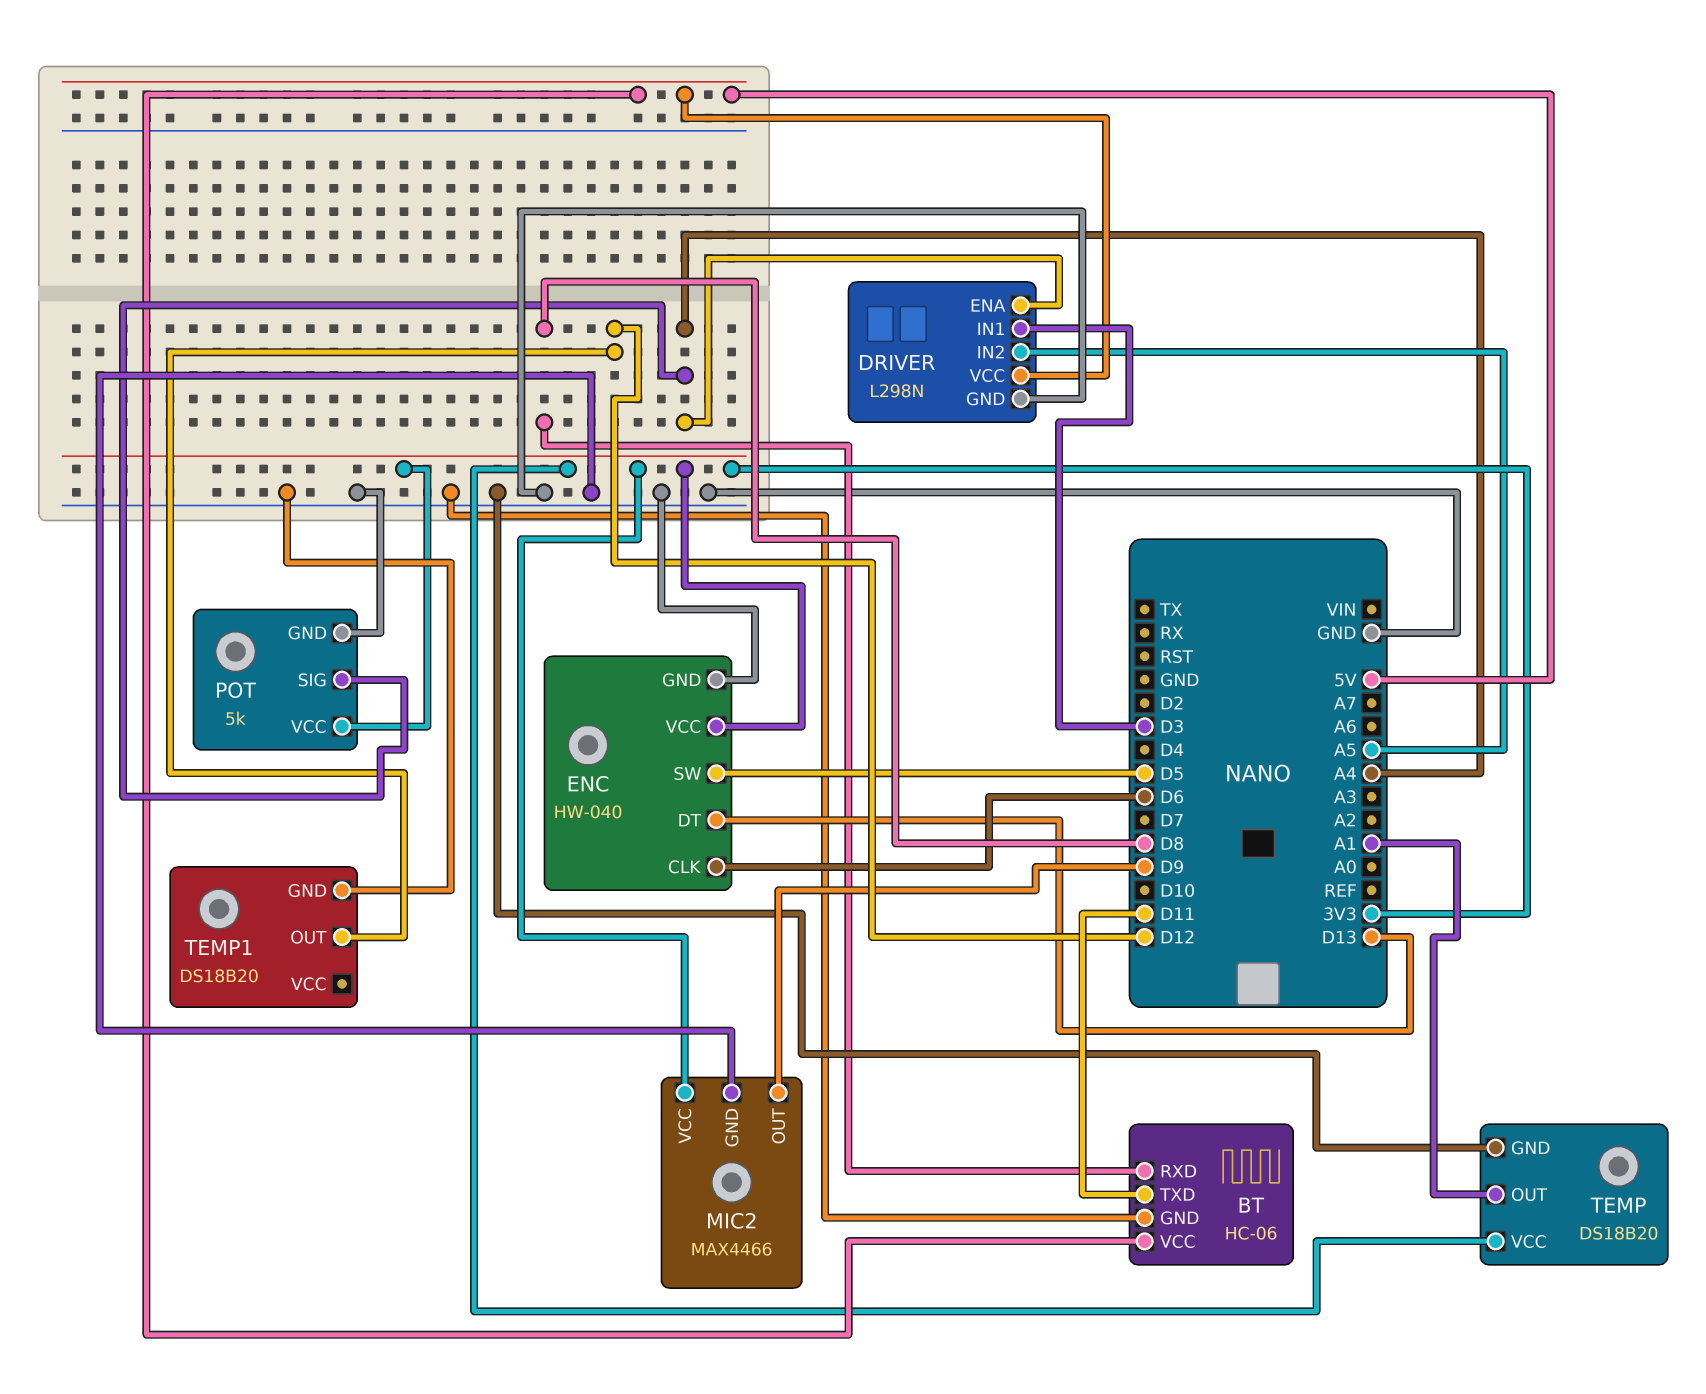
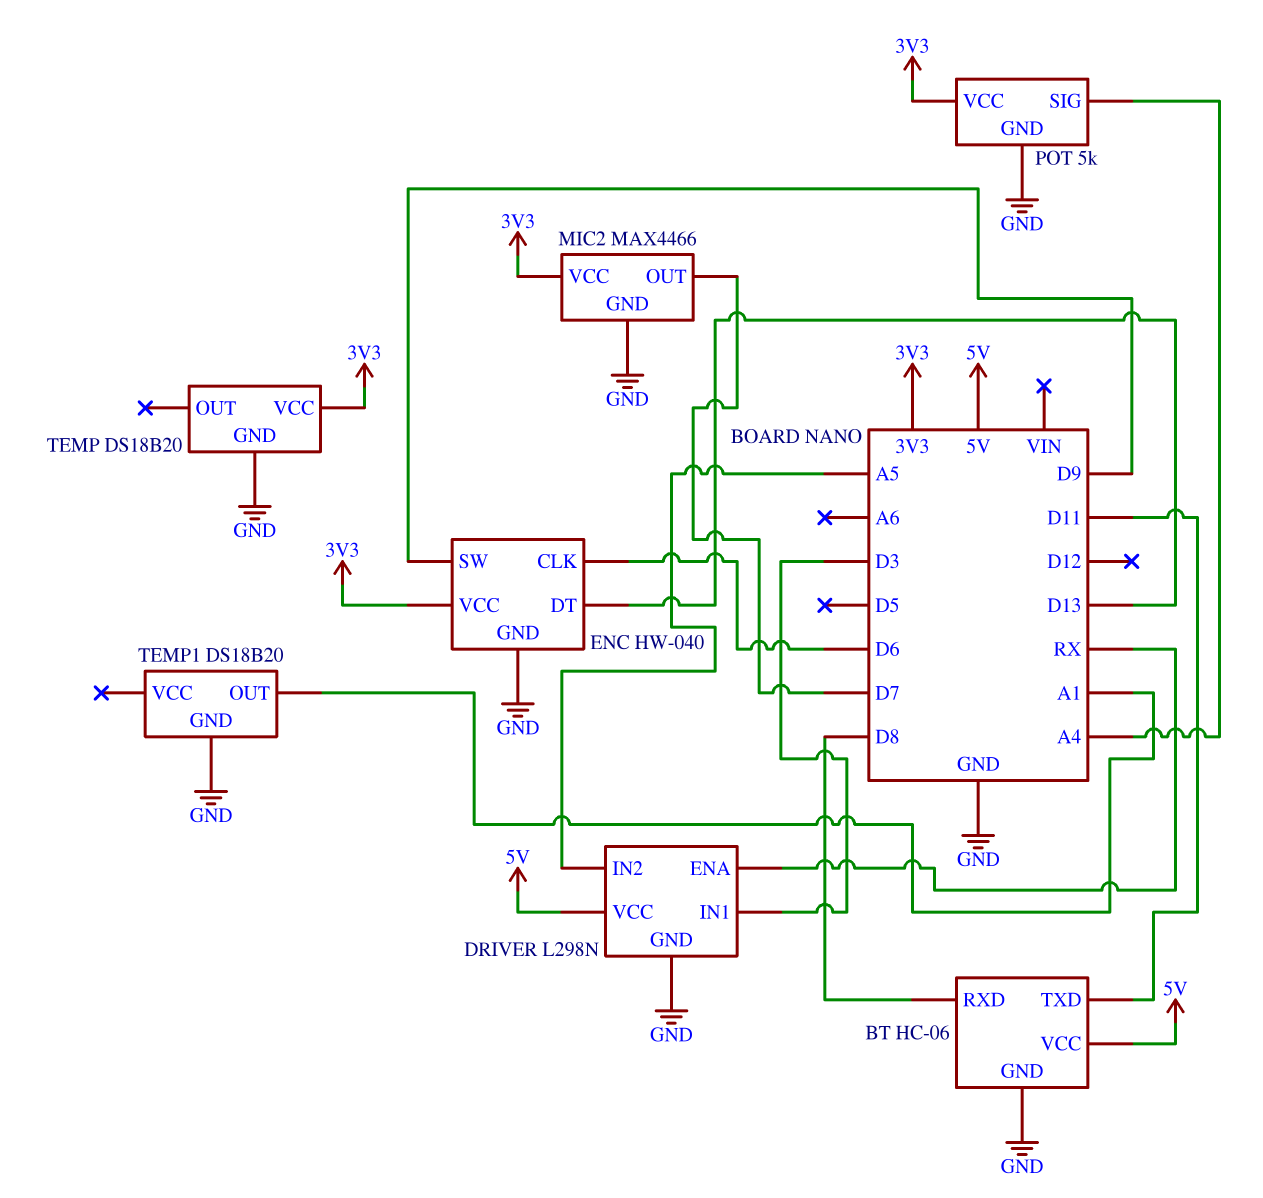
DRIVER pin ENA: A4 -> RX
ENC pin SW: D5 -> D9
MIC2 pin OUT: D9 -> D7
TEMP pin OUT: A1 -> none
TEMP1 pin OUT: D12 -> A1

